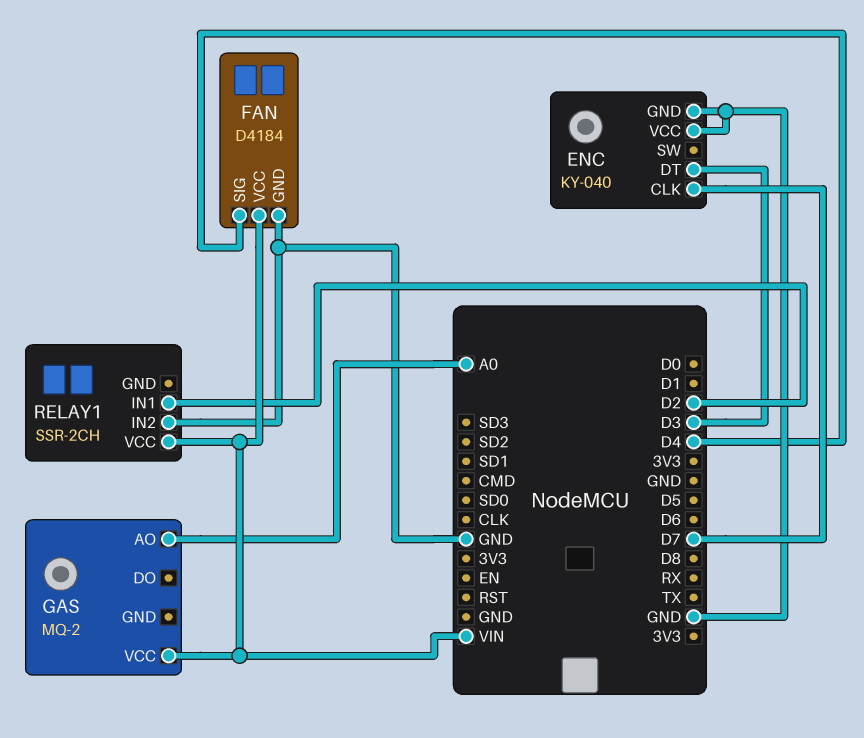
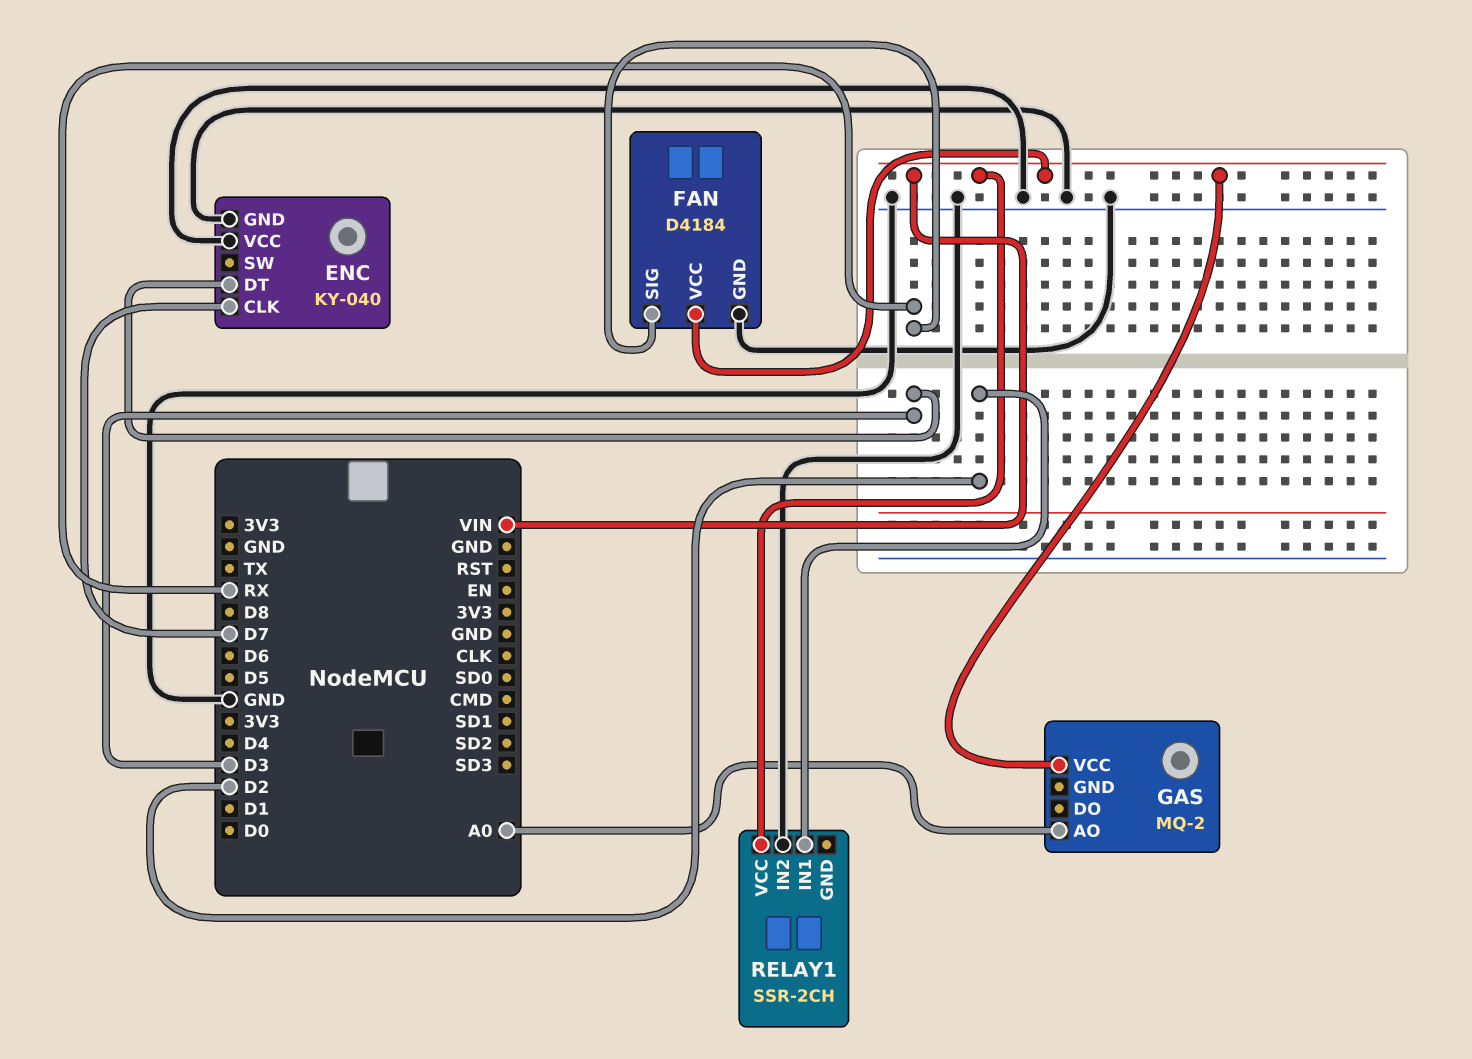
FAN pin SIG: D4 -> RX

